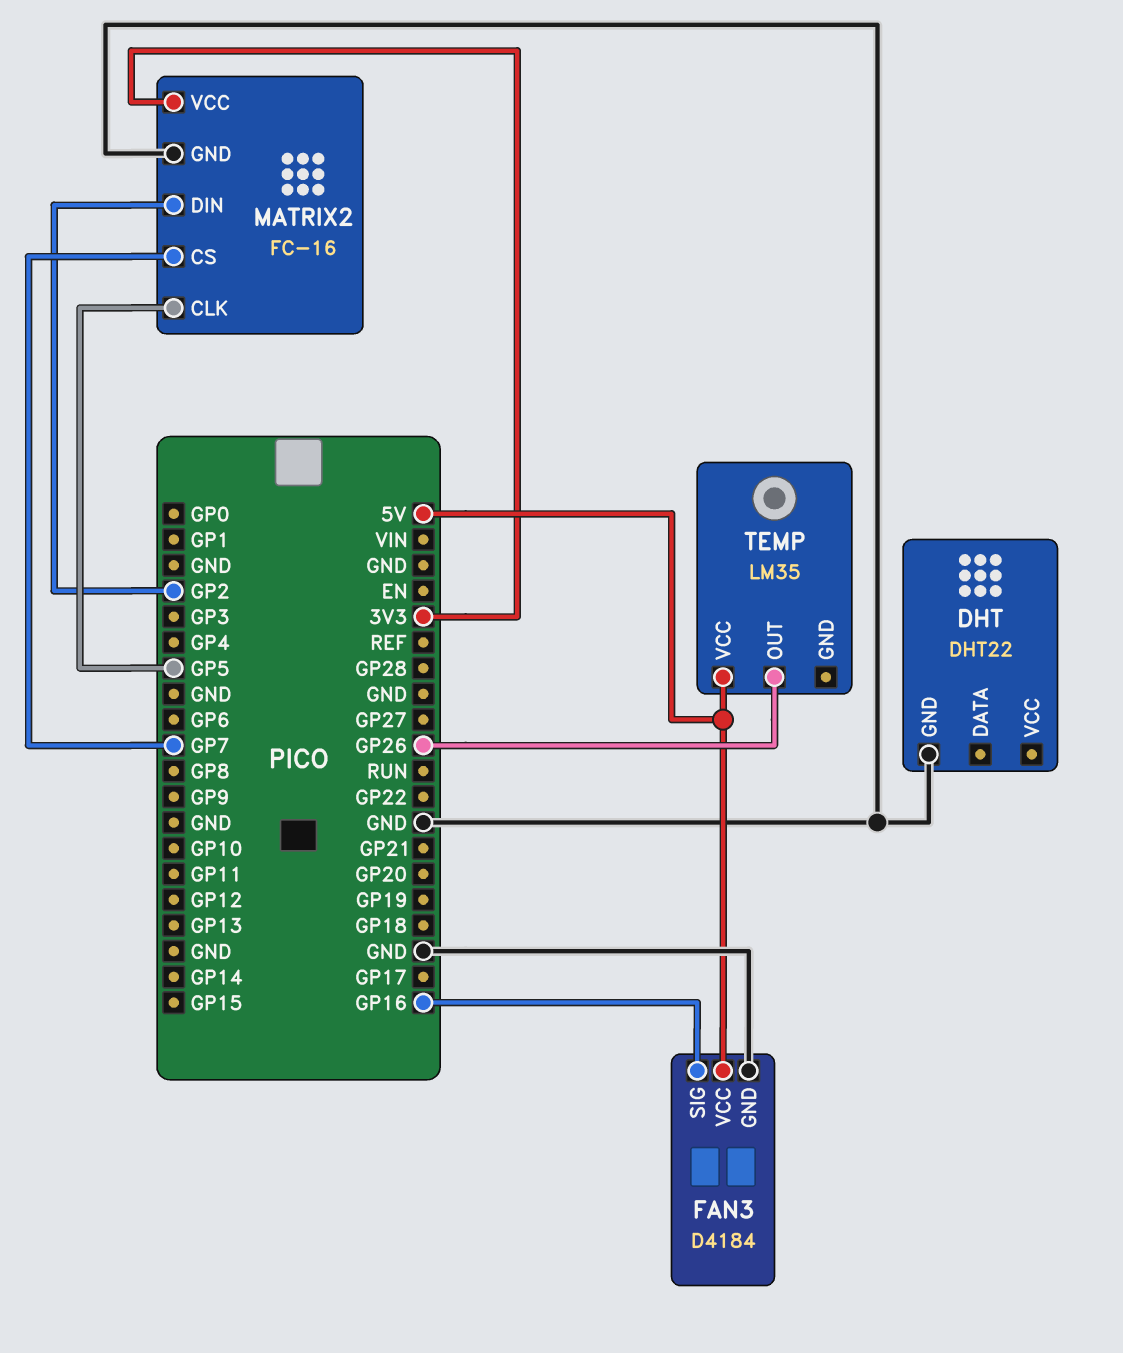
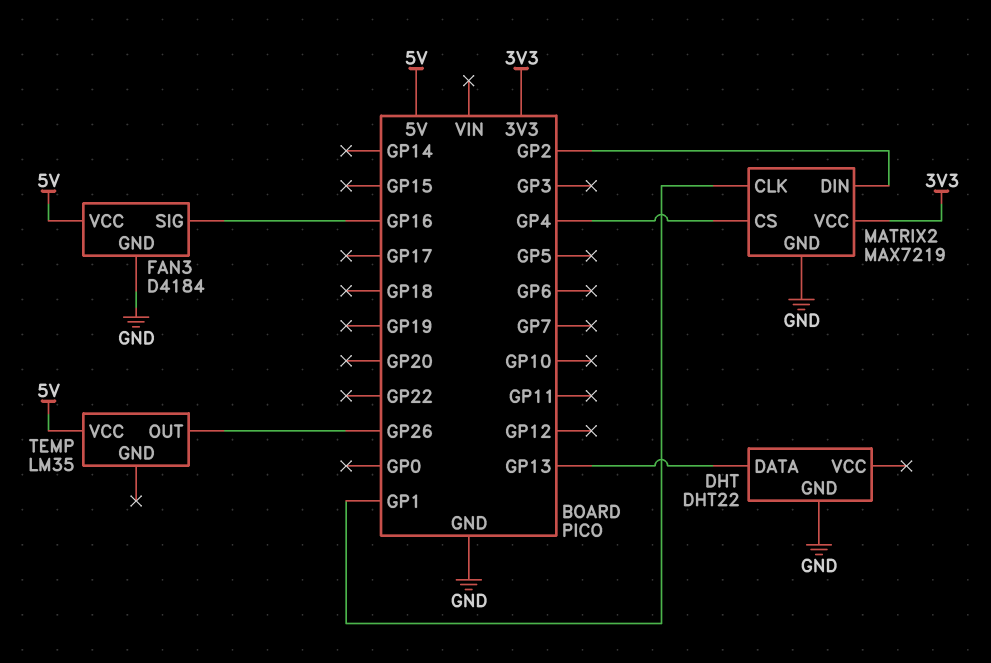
DHT pin DATA: none -> GP13
MATRIX2: FC-16 -> MAX7219
MATRIX2 pin CLK: GP5 -> GP1
MATRIX2 pin CS: GP7 -> GP4

